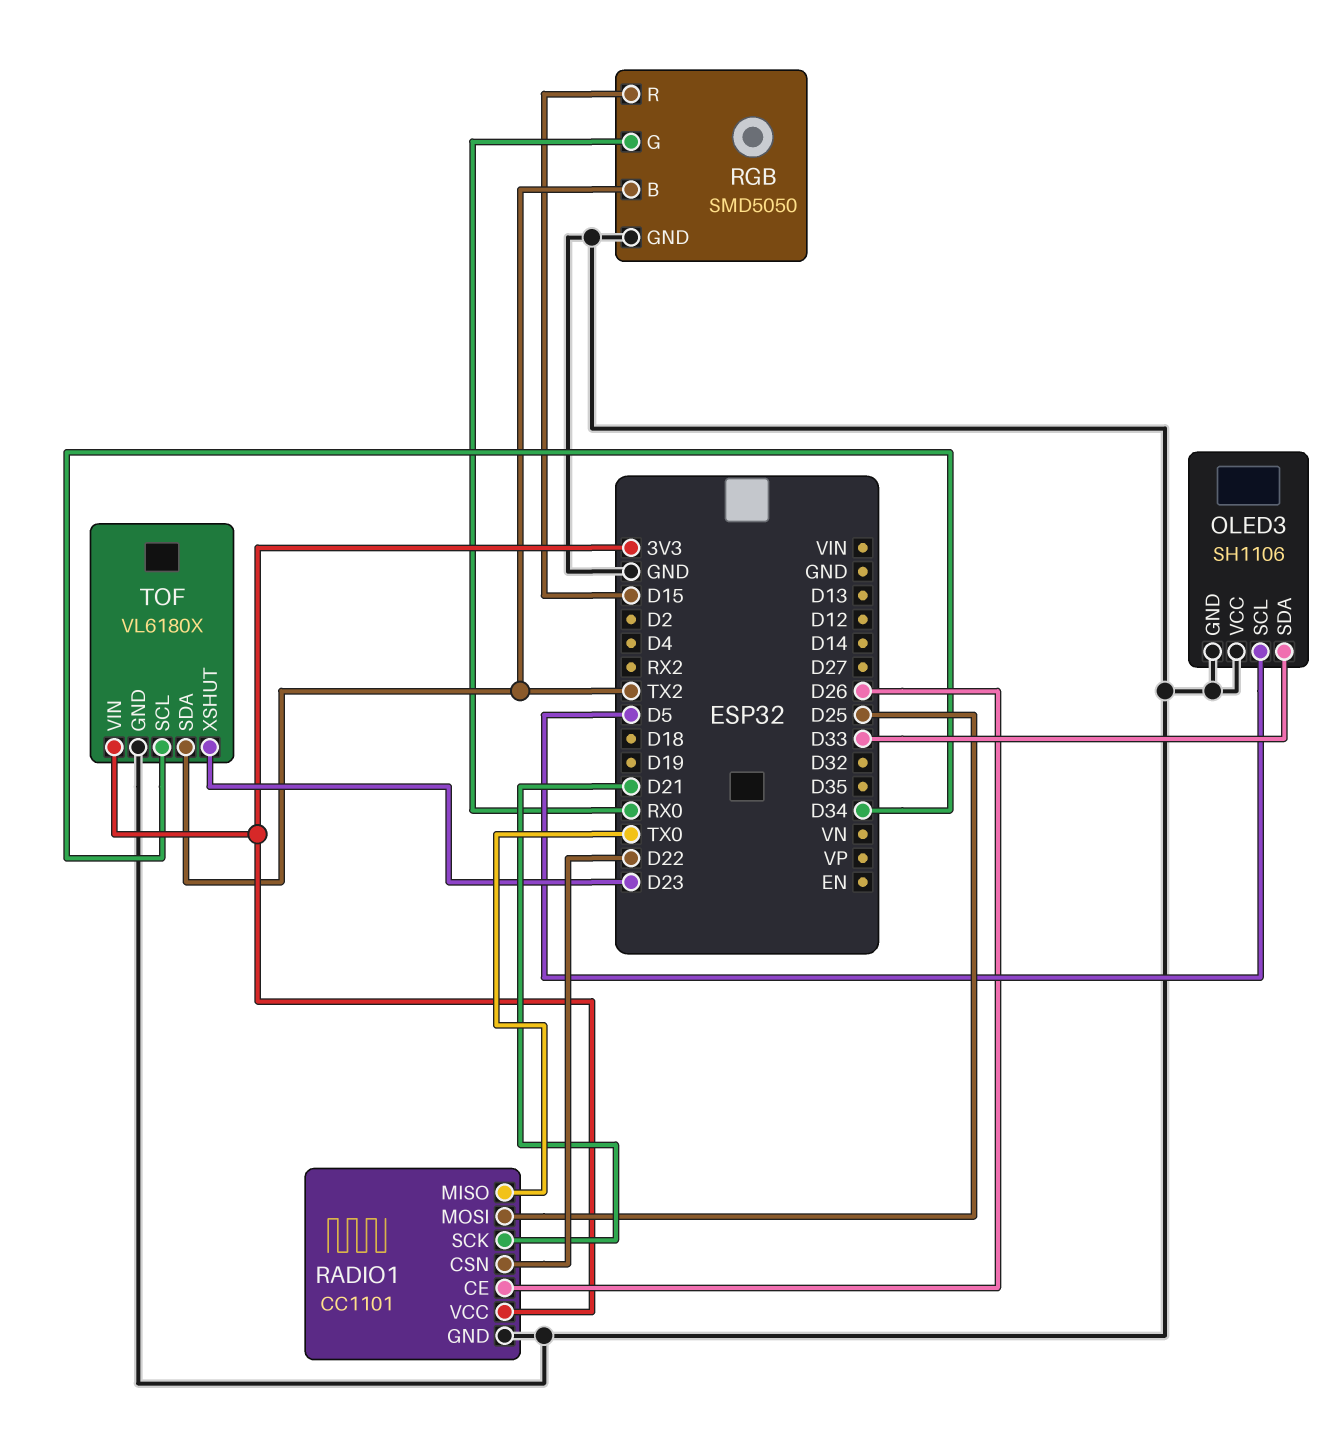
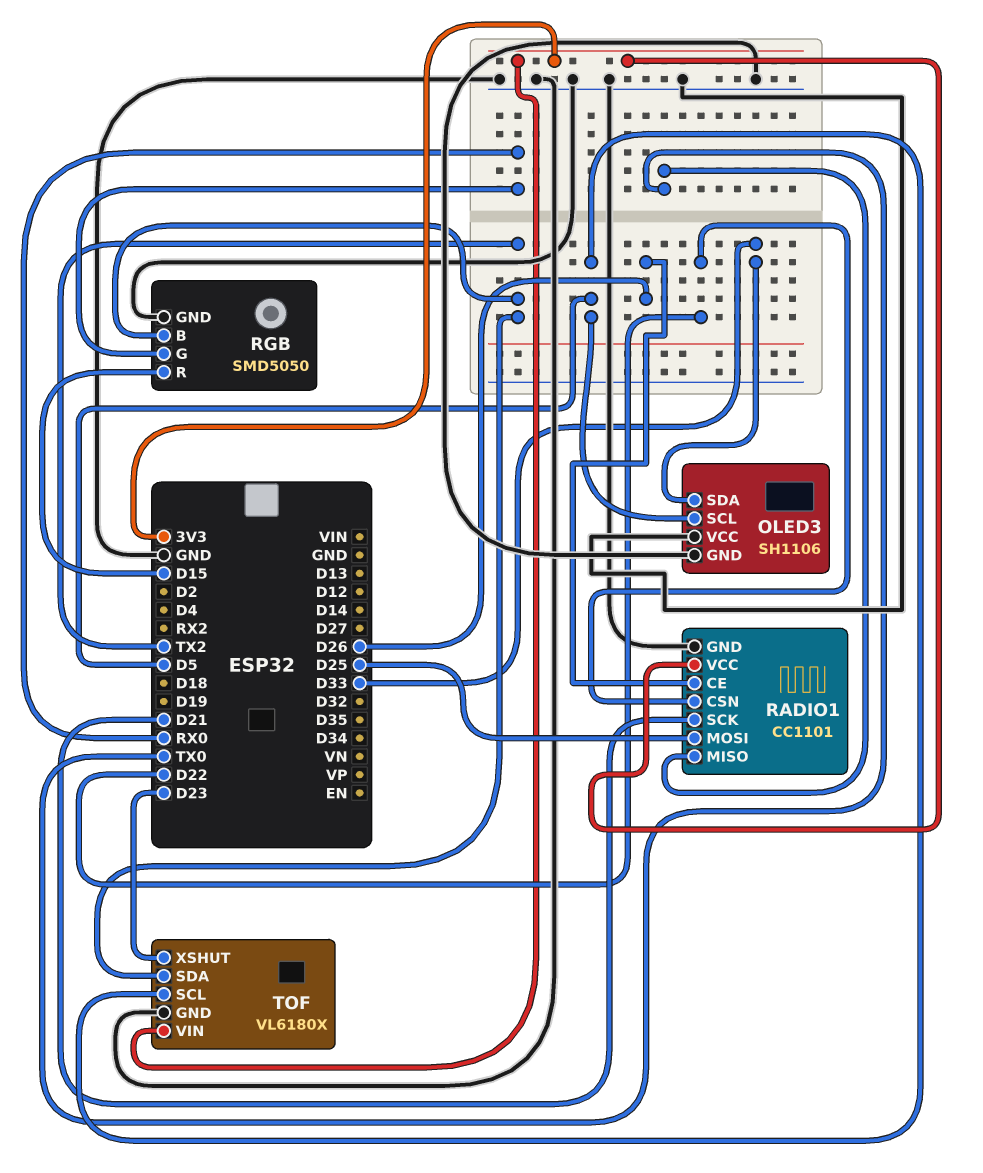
TOF pin SCL: D34 -> D5

